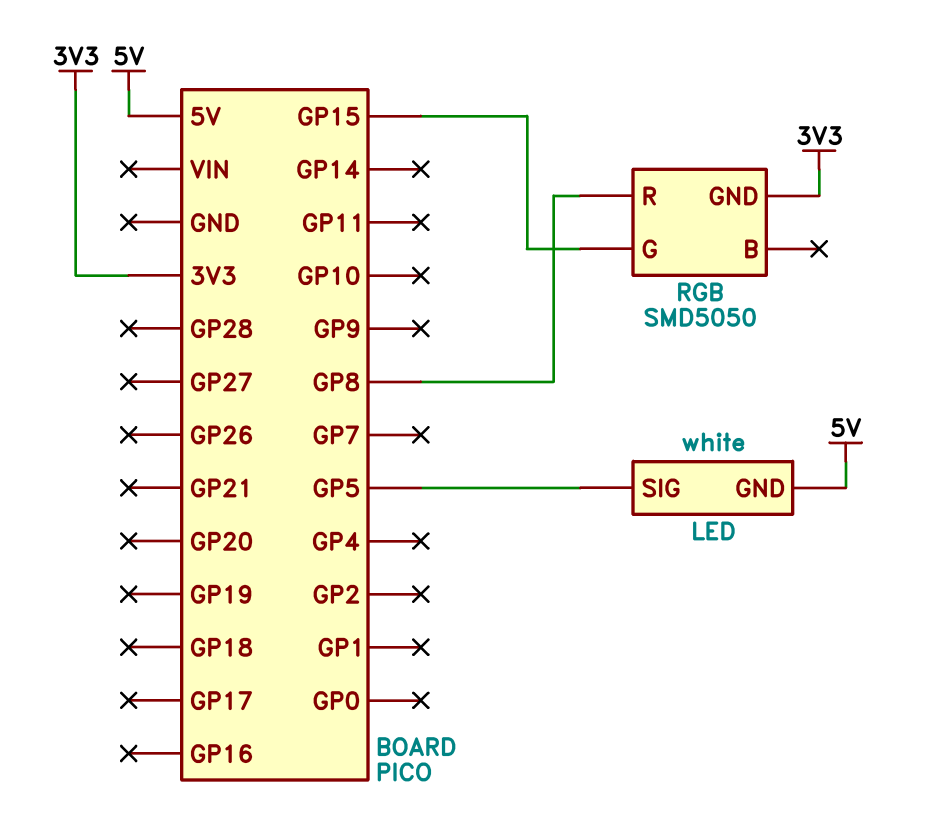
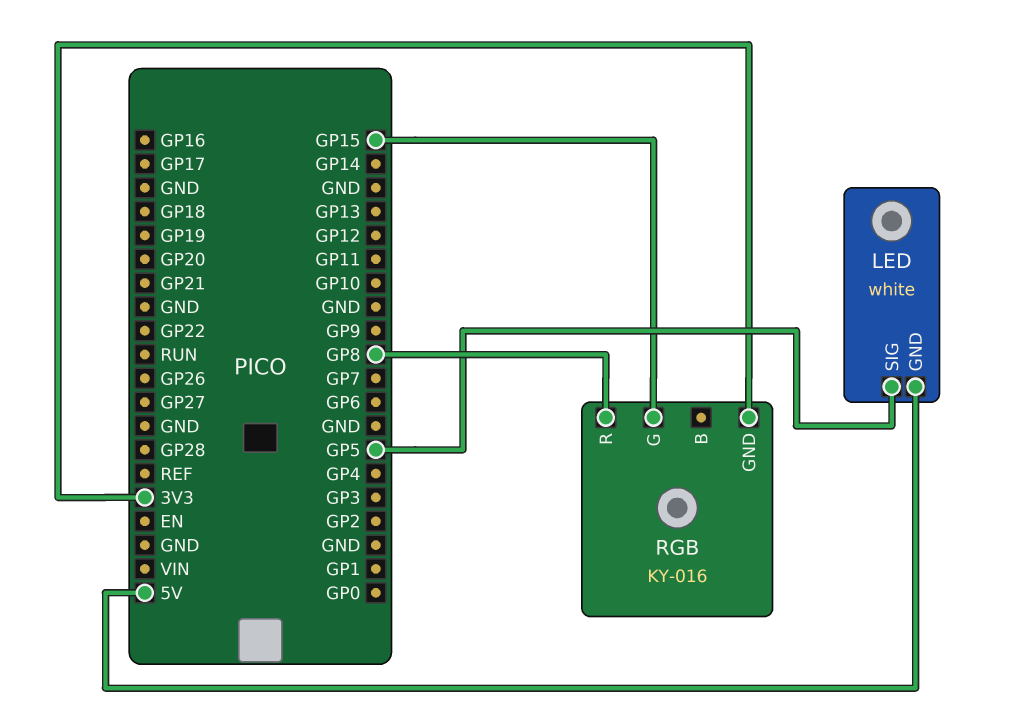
RGB: SMD5050 -> KY-016

